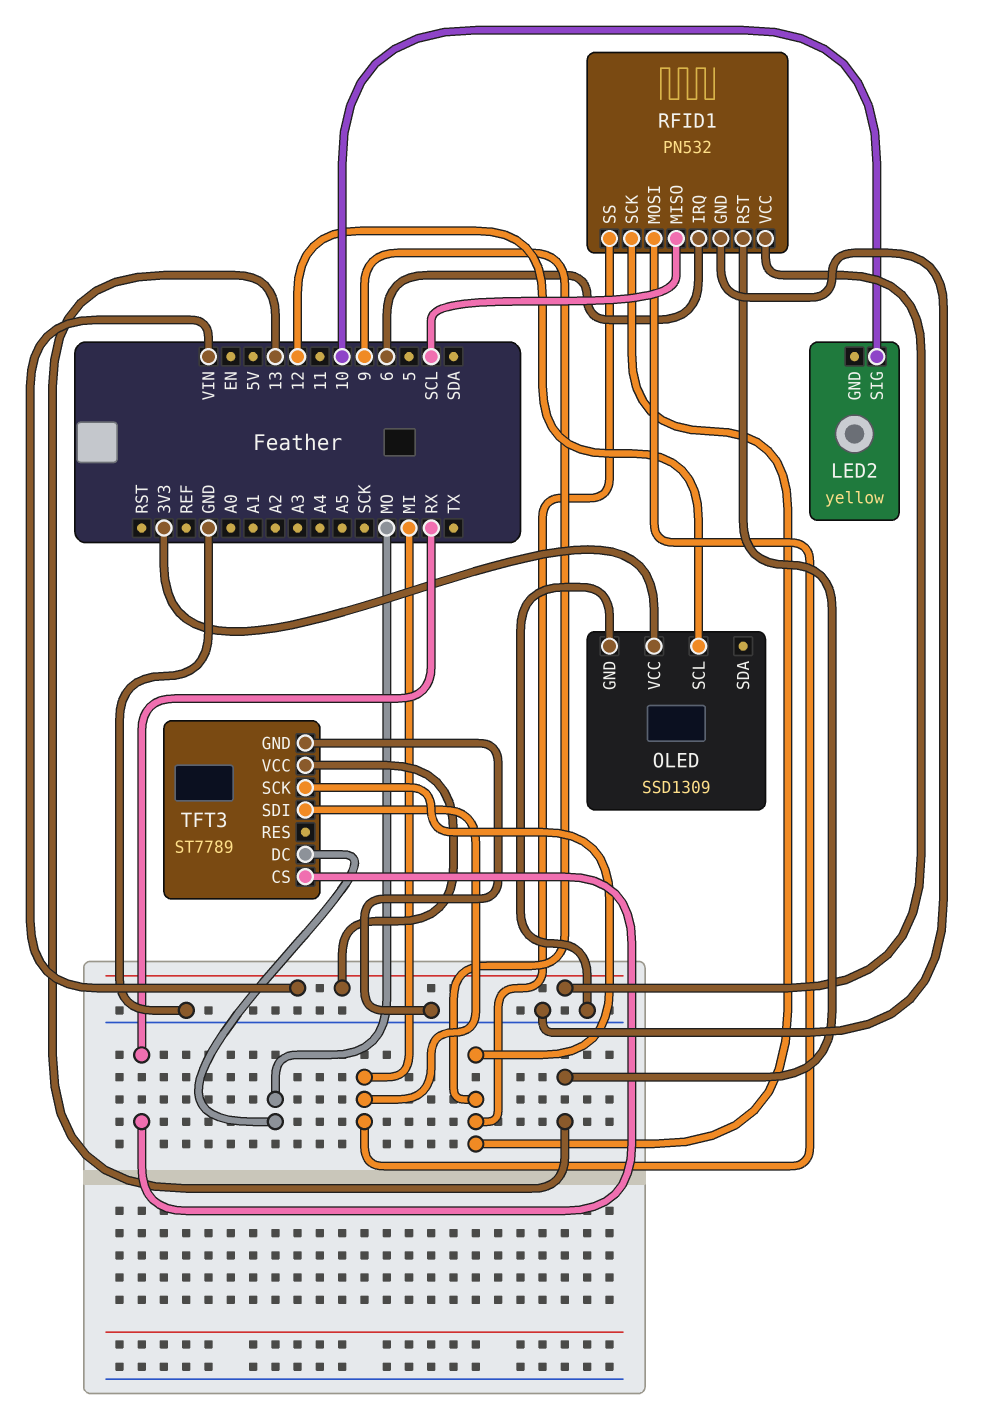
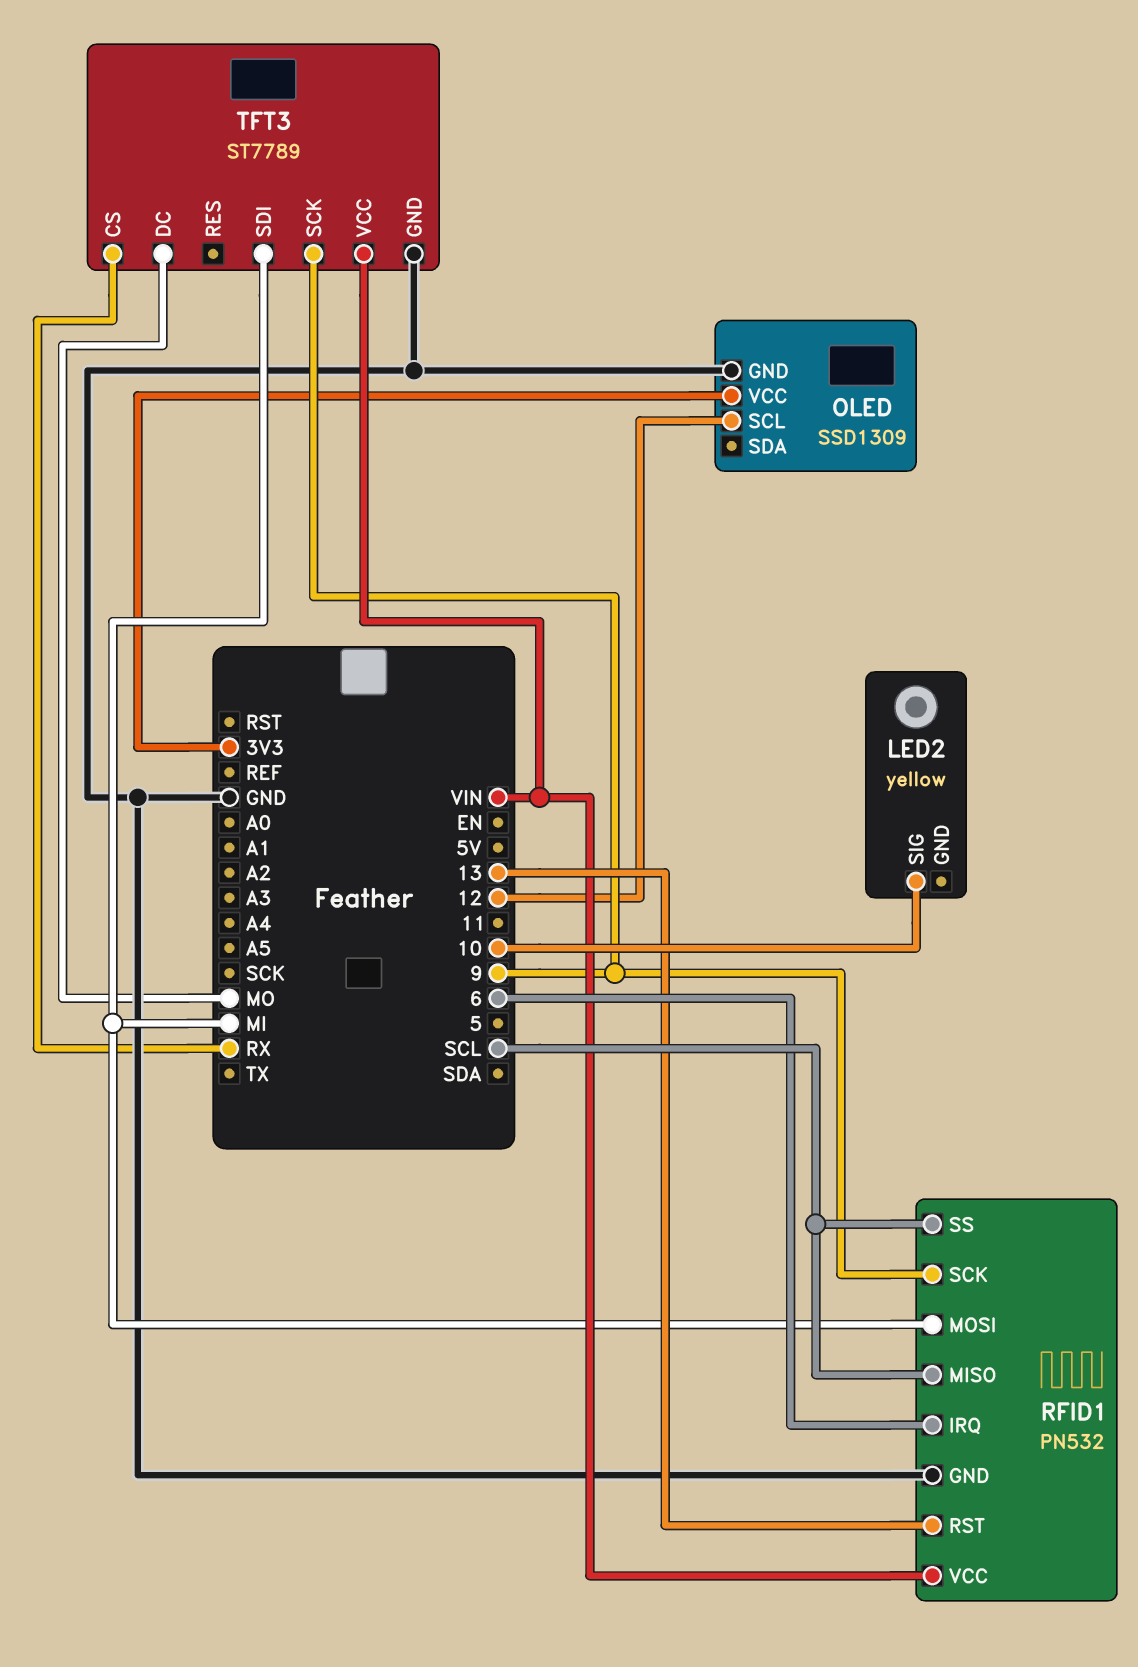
RFID1 pin SS: 9 -> SCL

